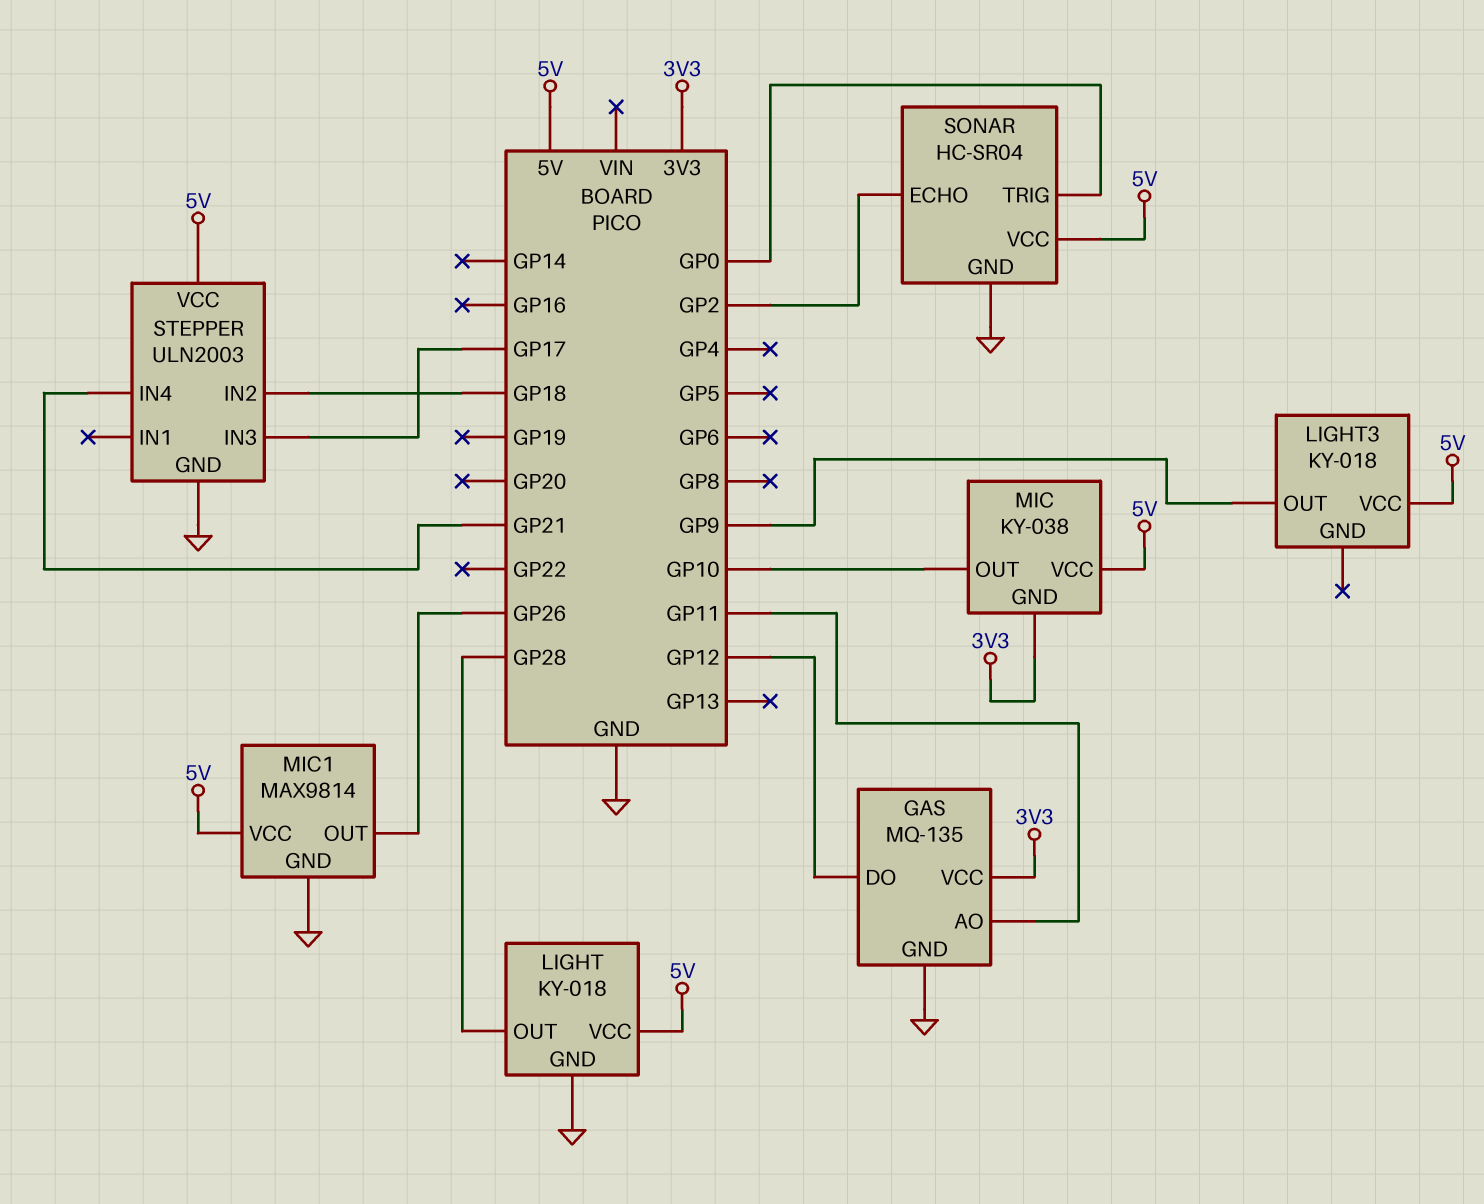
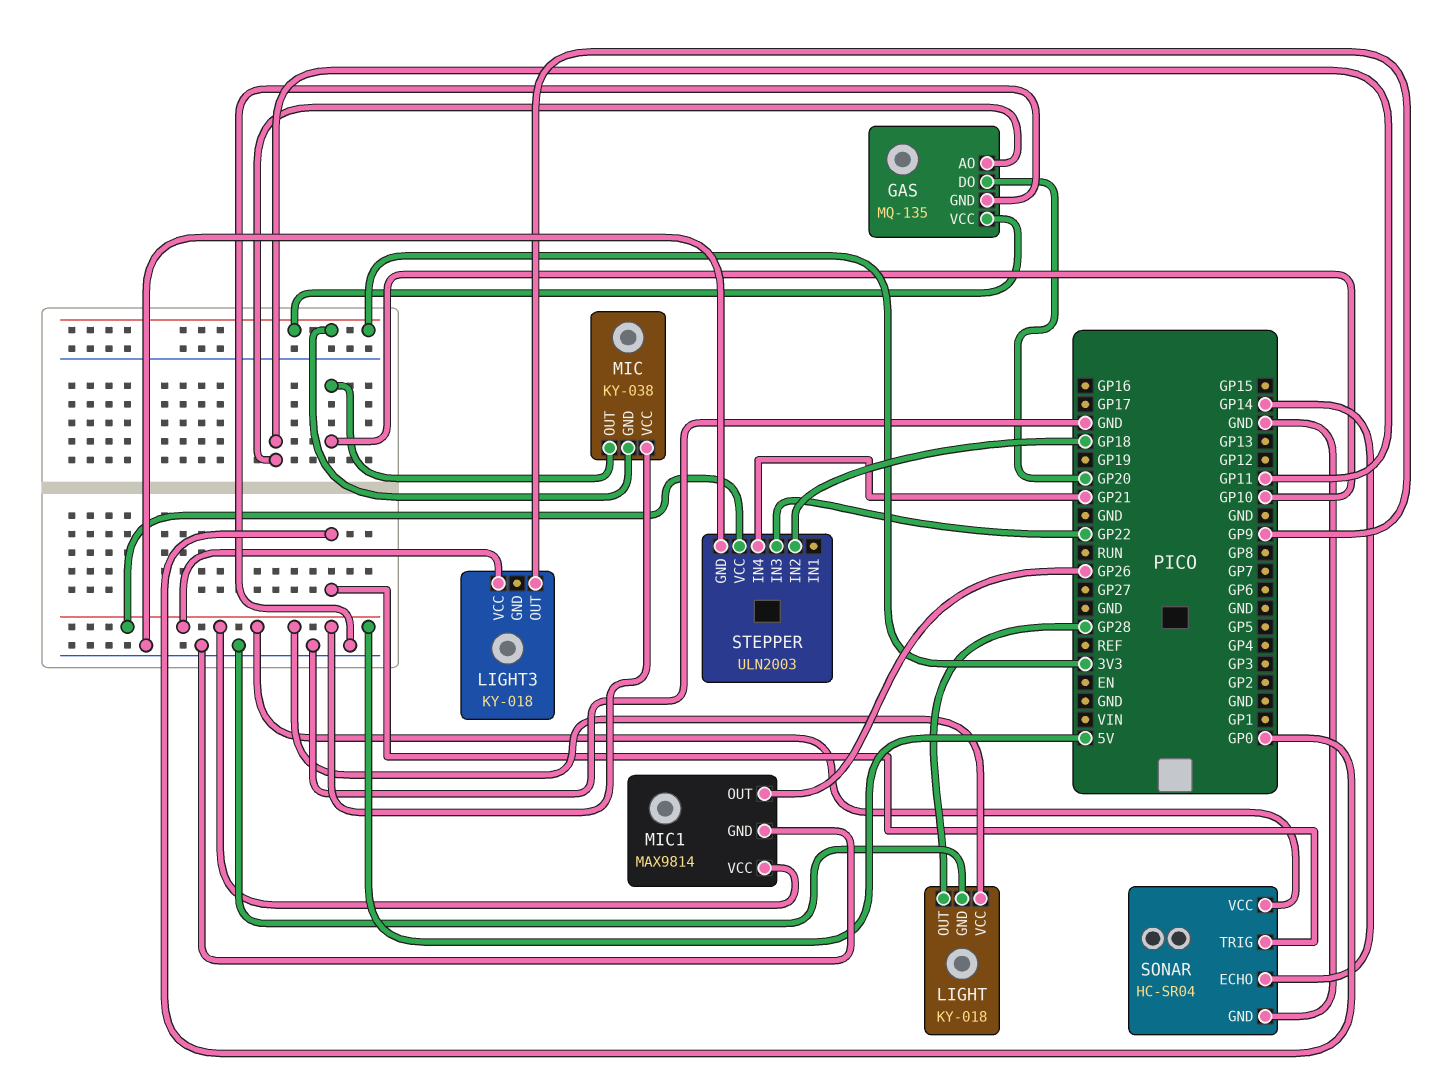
GAS pin DO: GP12 -> GP20
SONAR pin ECHO: GP2 -> GP14
STEPPER pin IN3: GP17 -> GP22

